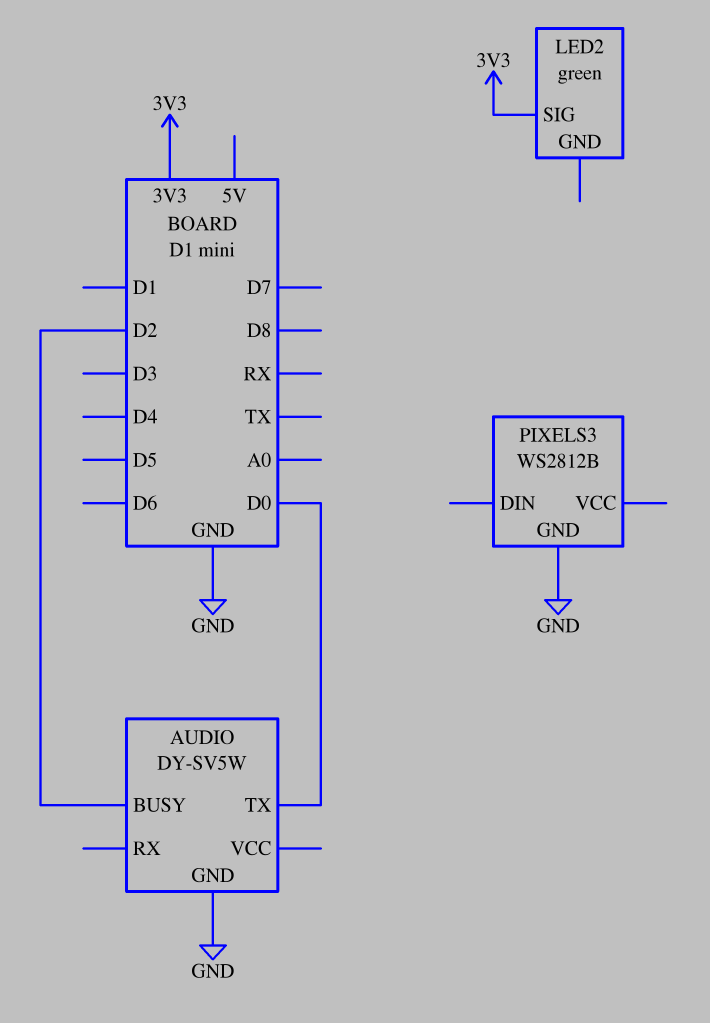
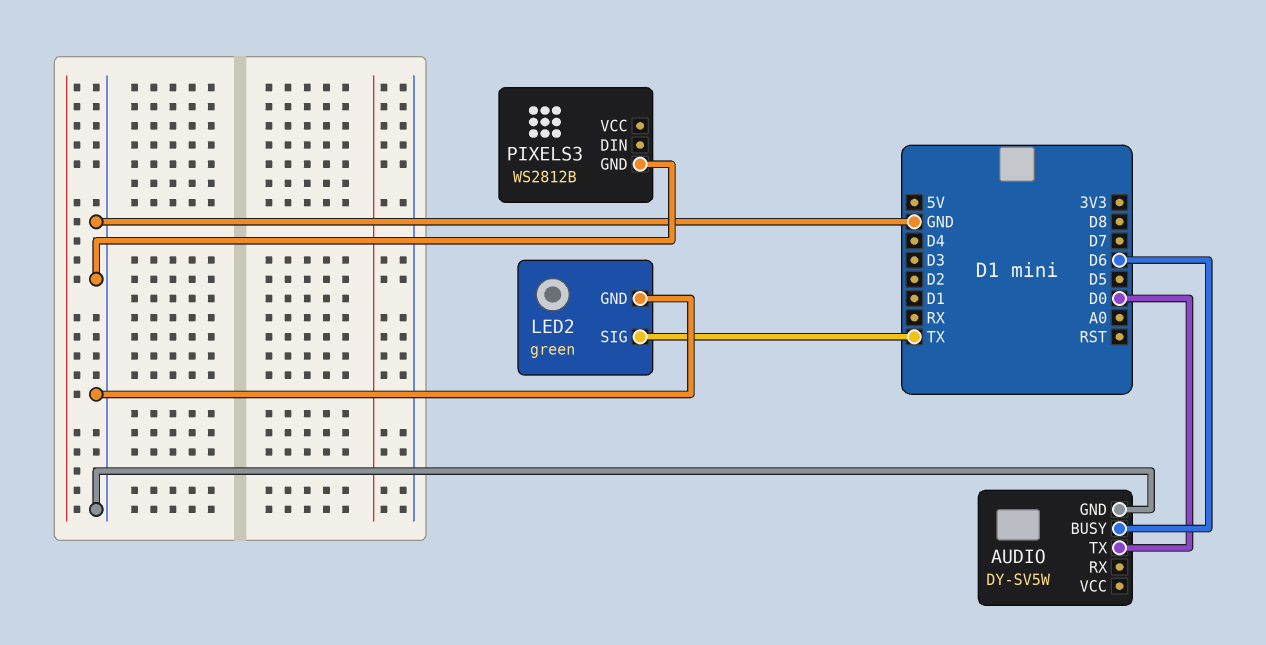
AUDIO pin BUSY: D2 -> D6
LED2 pin GND: none -> GND
LED2 pin SIG: 3V3 -> TX

